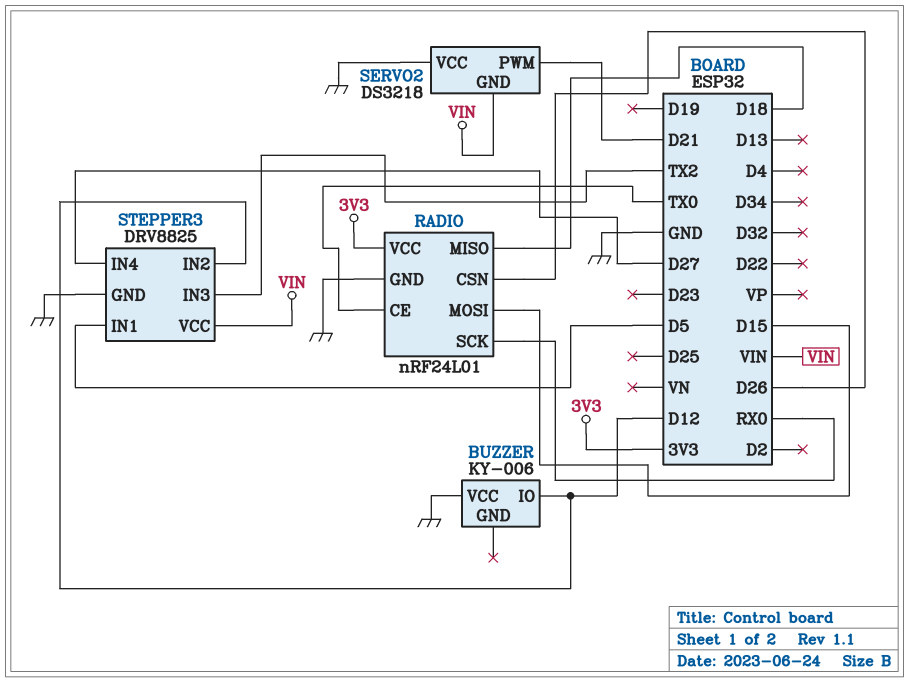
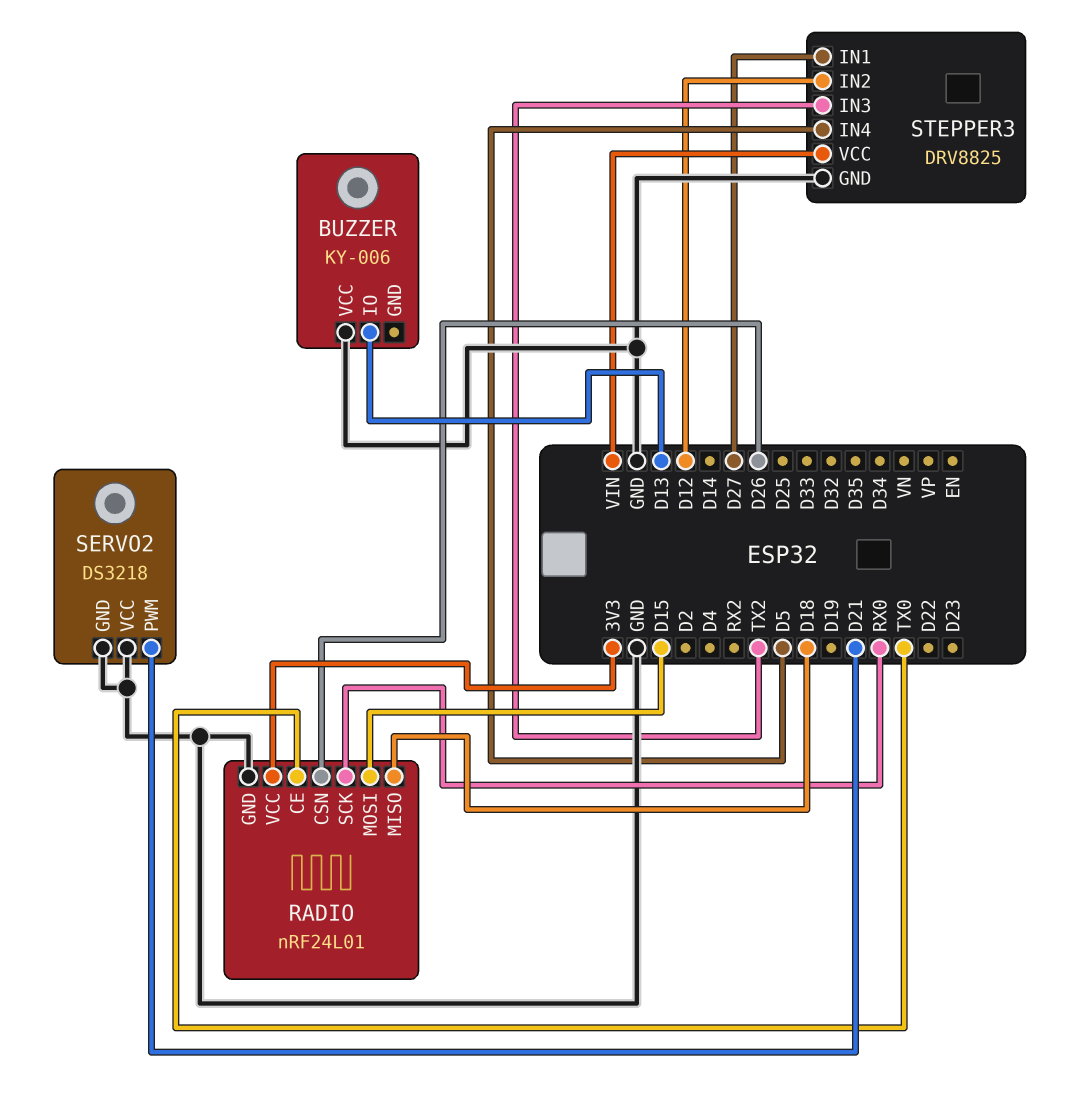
BUZZER pin IO: D12 -> D13
SERVO2 pin GND: VIN -> GND
STEPPER3 pin IN1: D5 -> D27
STEPPER3 pin IN4: D27 -> D5

